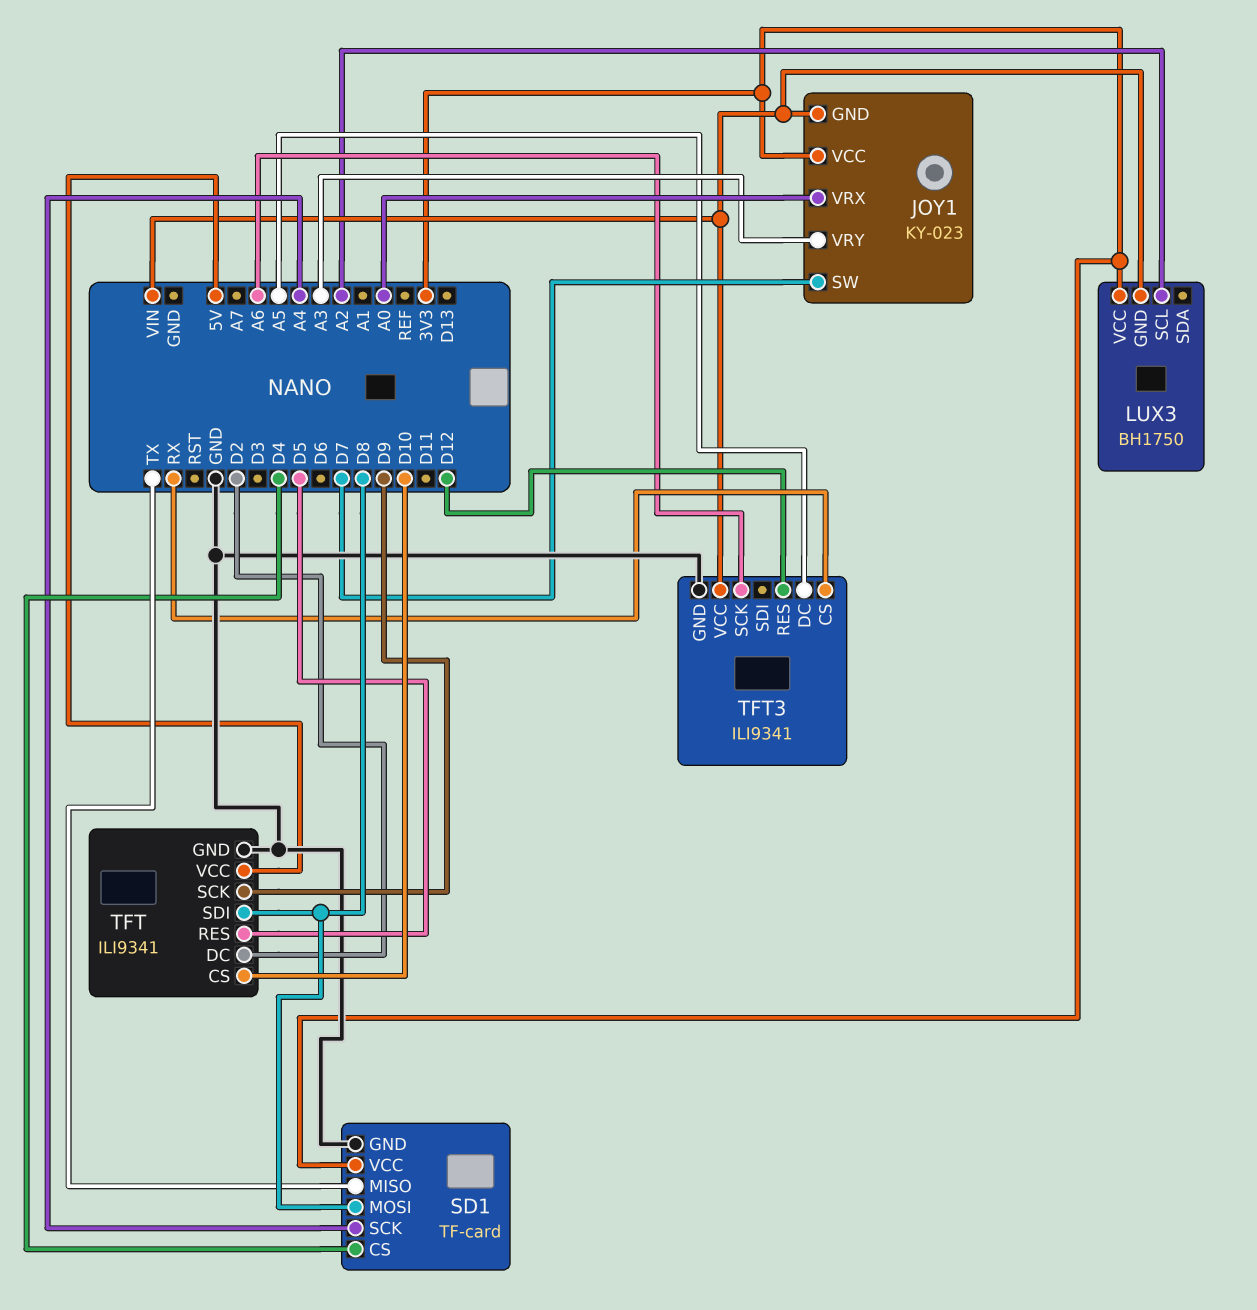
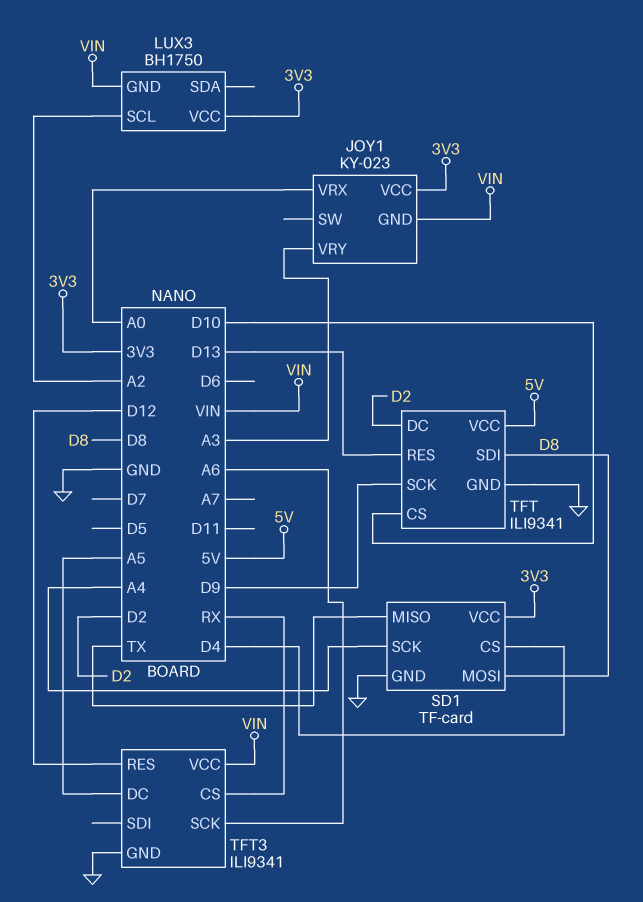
JOY1 pin SW: D7 -> none
TFT pin RES: D5 -> D13

